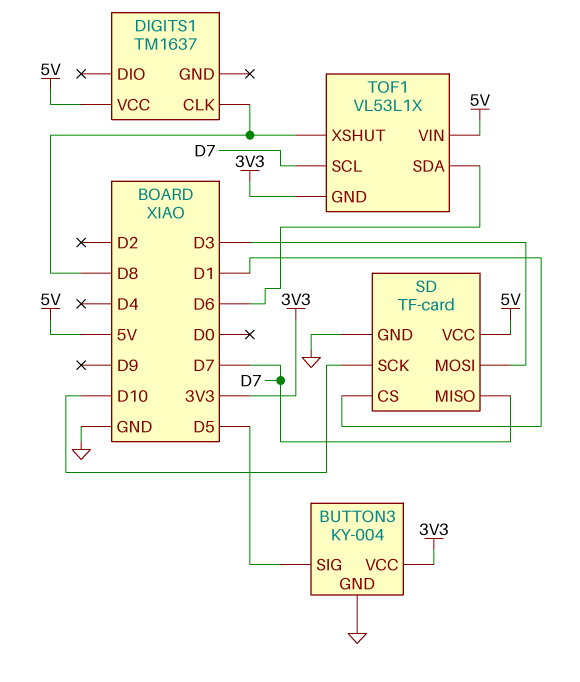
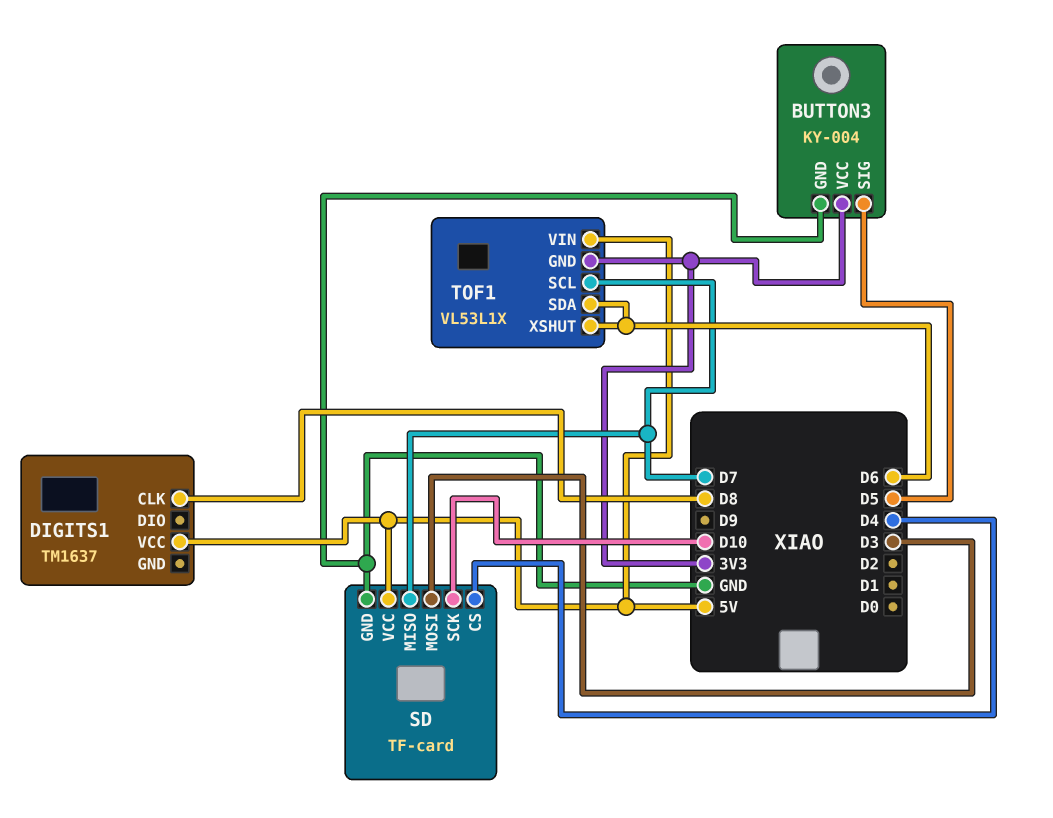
SD pin CS: D1 -> D4
TOF1 pin XSHUT: D8 -> D6

